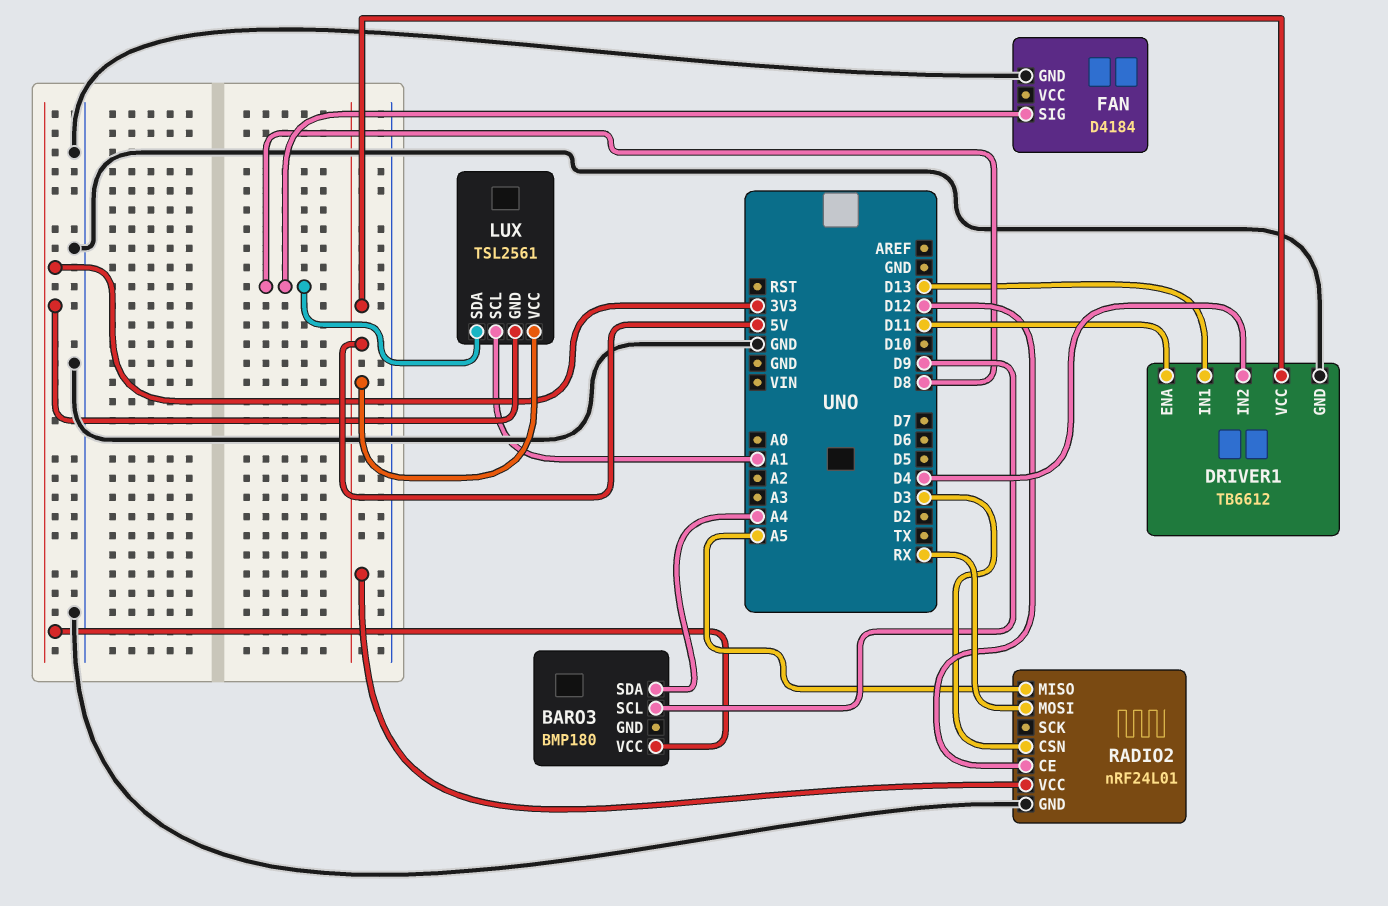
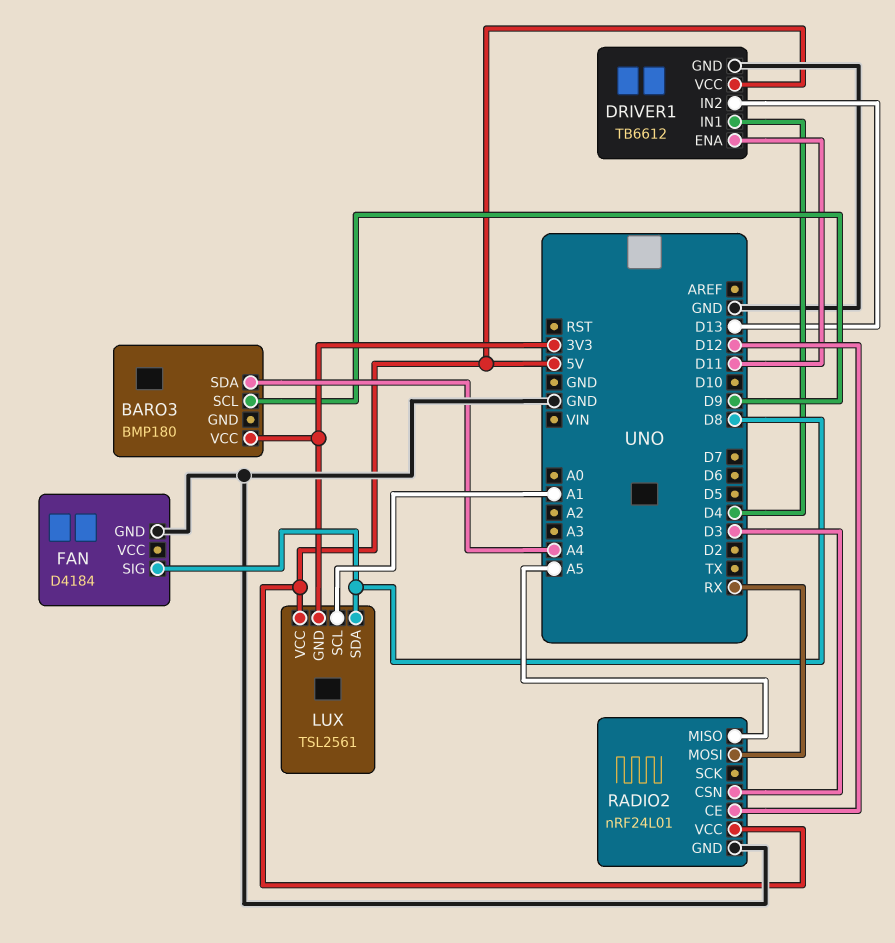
DRIVER1 pin IN1: D13 -> D4
DRIVER1 pin IN2: D4 -> D13

